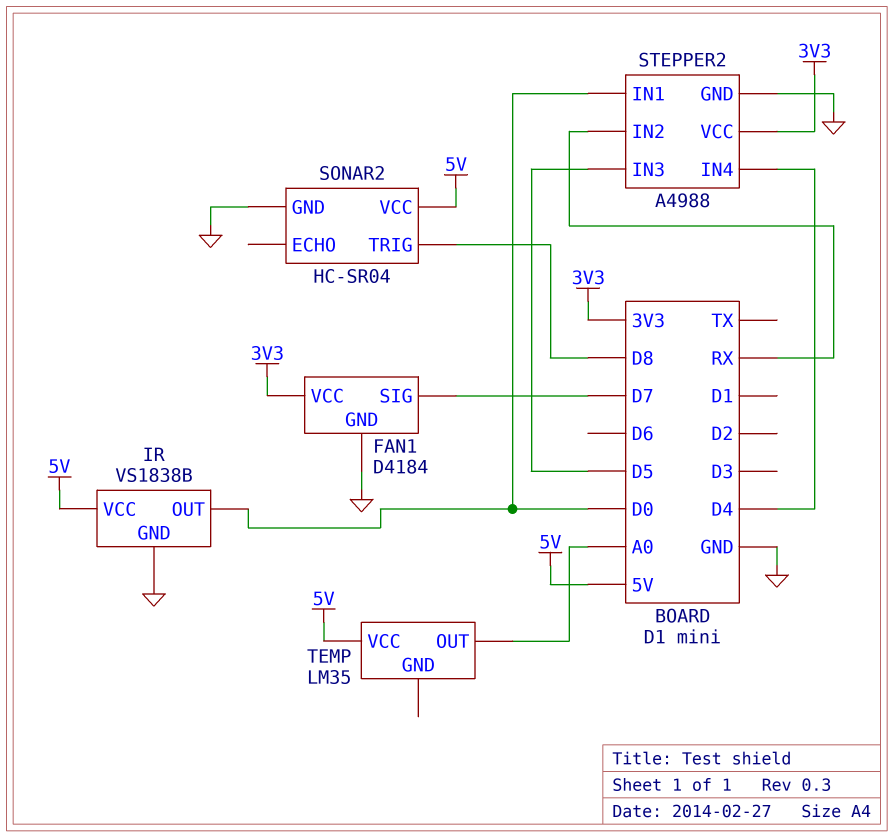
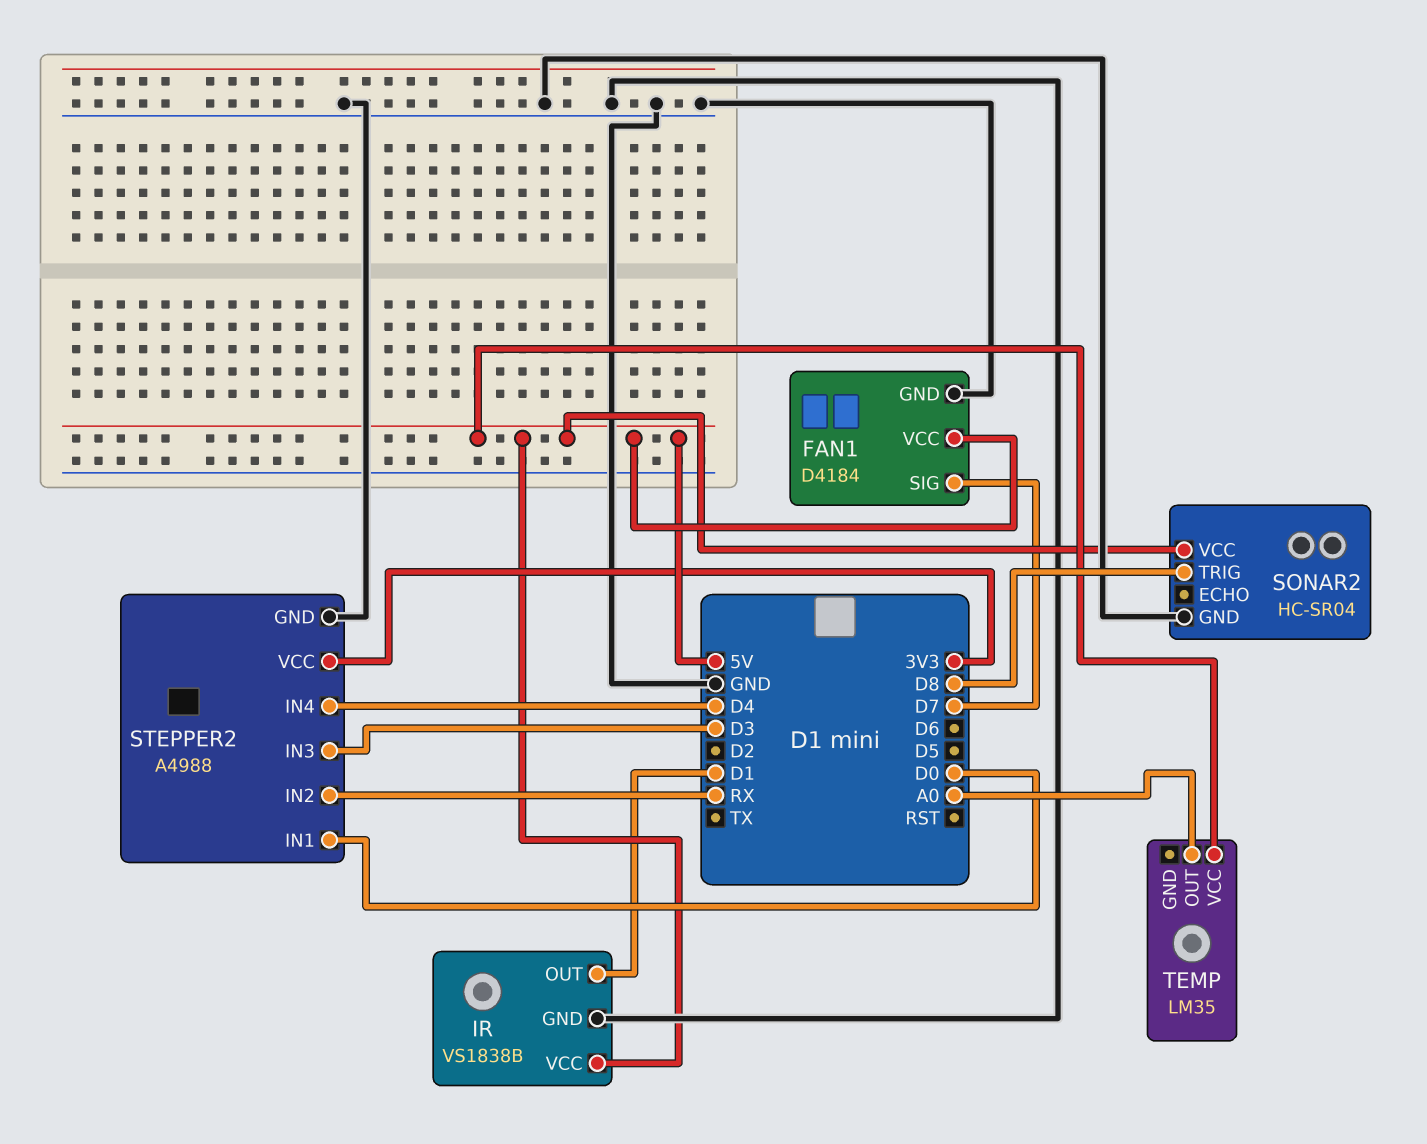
FAN1 pin VCC: 3V3 -> 5V
IR pin OUT: D0 -> D1
STEPPER2 pin IN3: D5 -> D3

